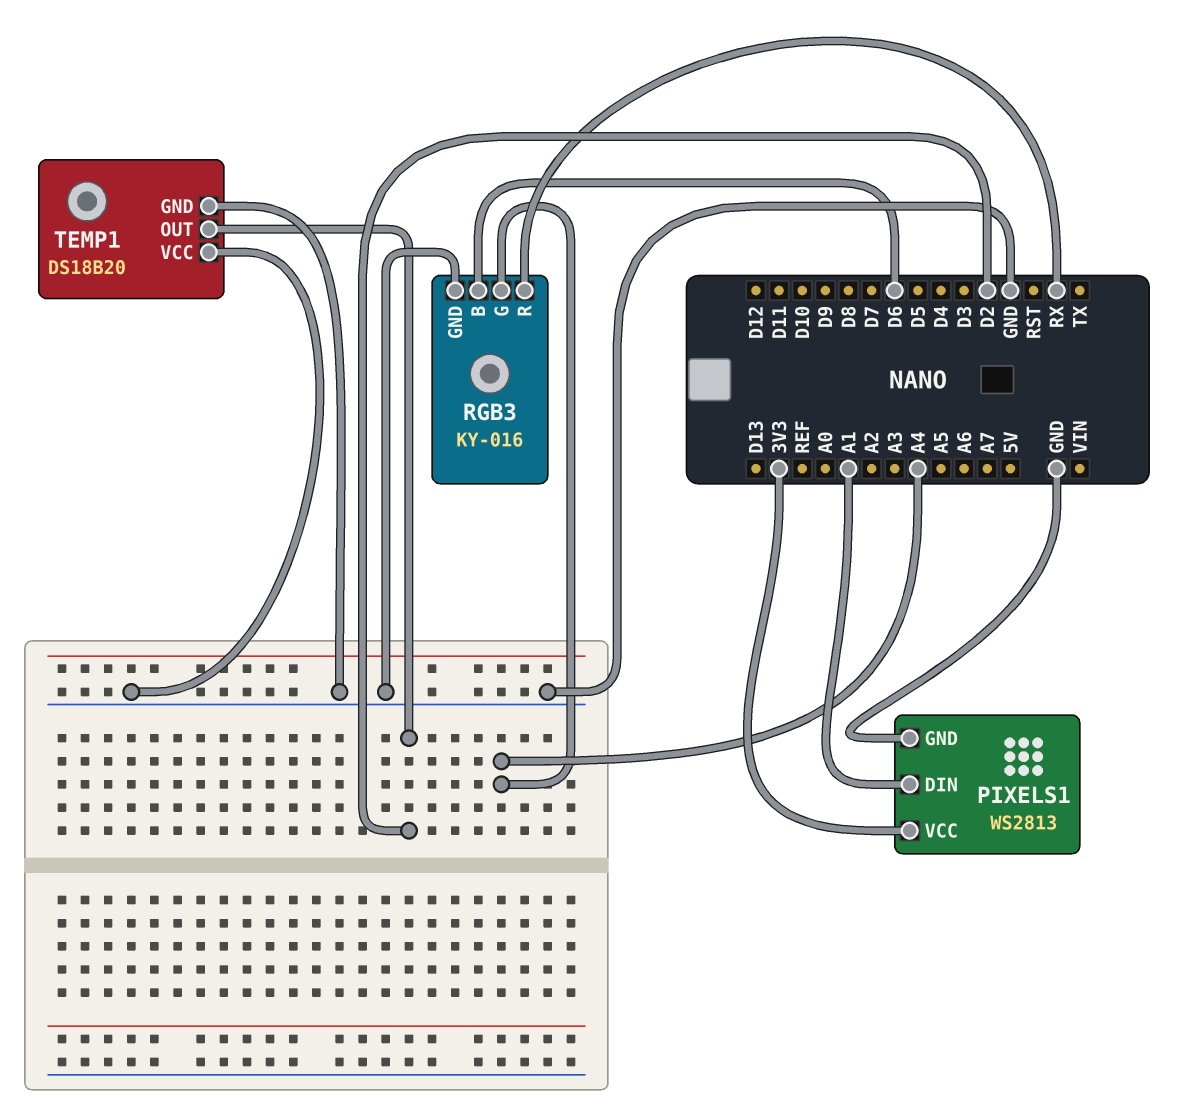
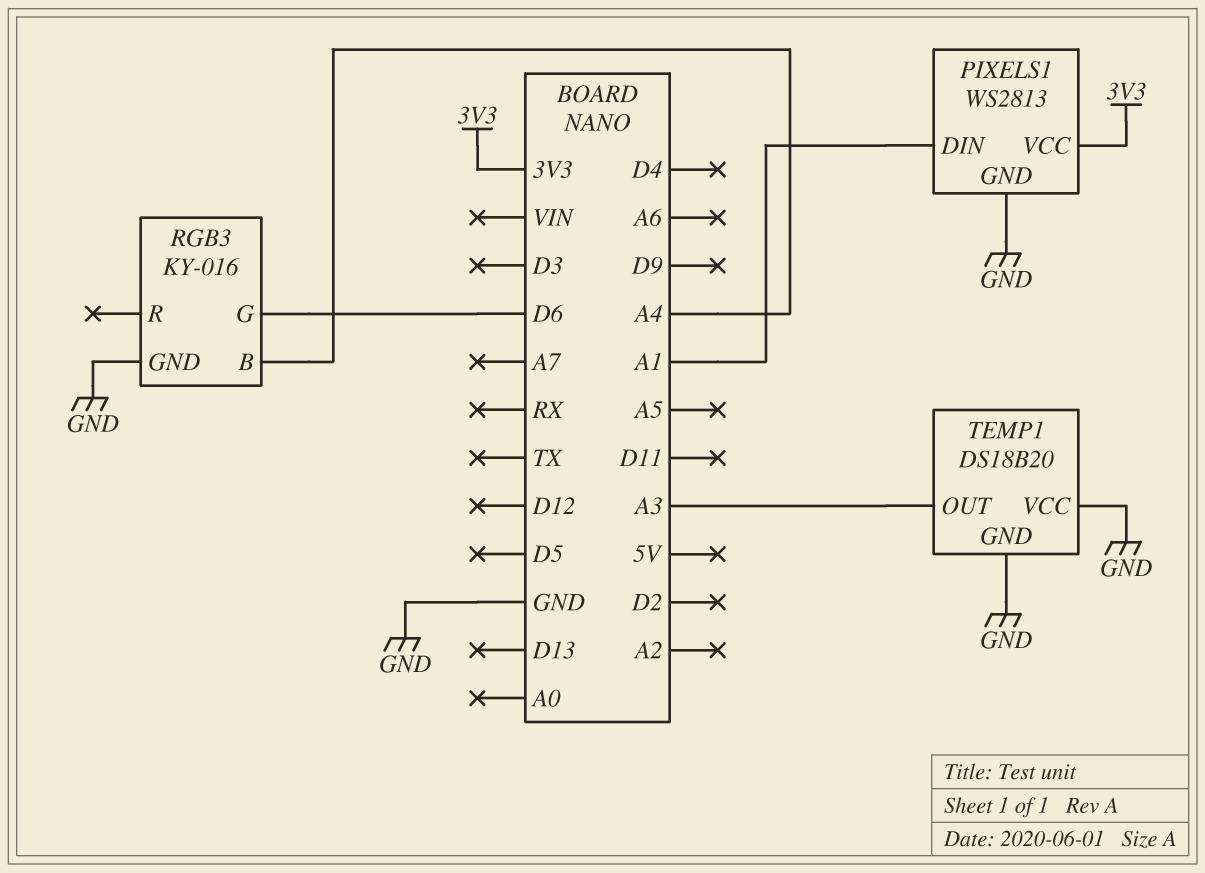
RGB3 pin B: D6 -> A4
RGB3 pin G: A4 -> D6
RGB3 pin R: RX -> none
TEMP1 pin OUT: D2 -> A3

